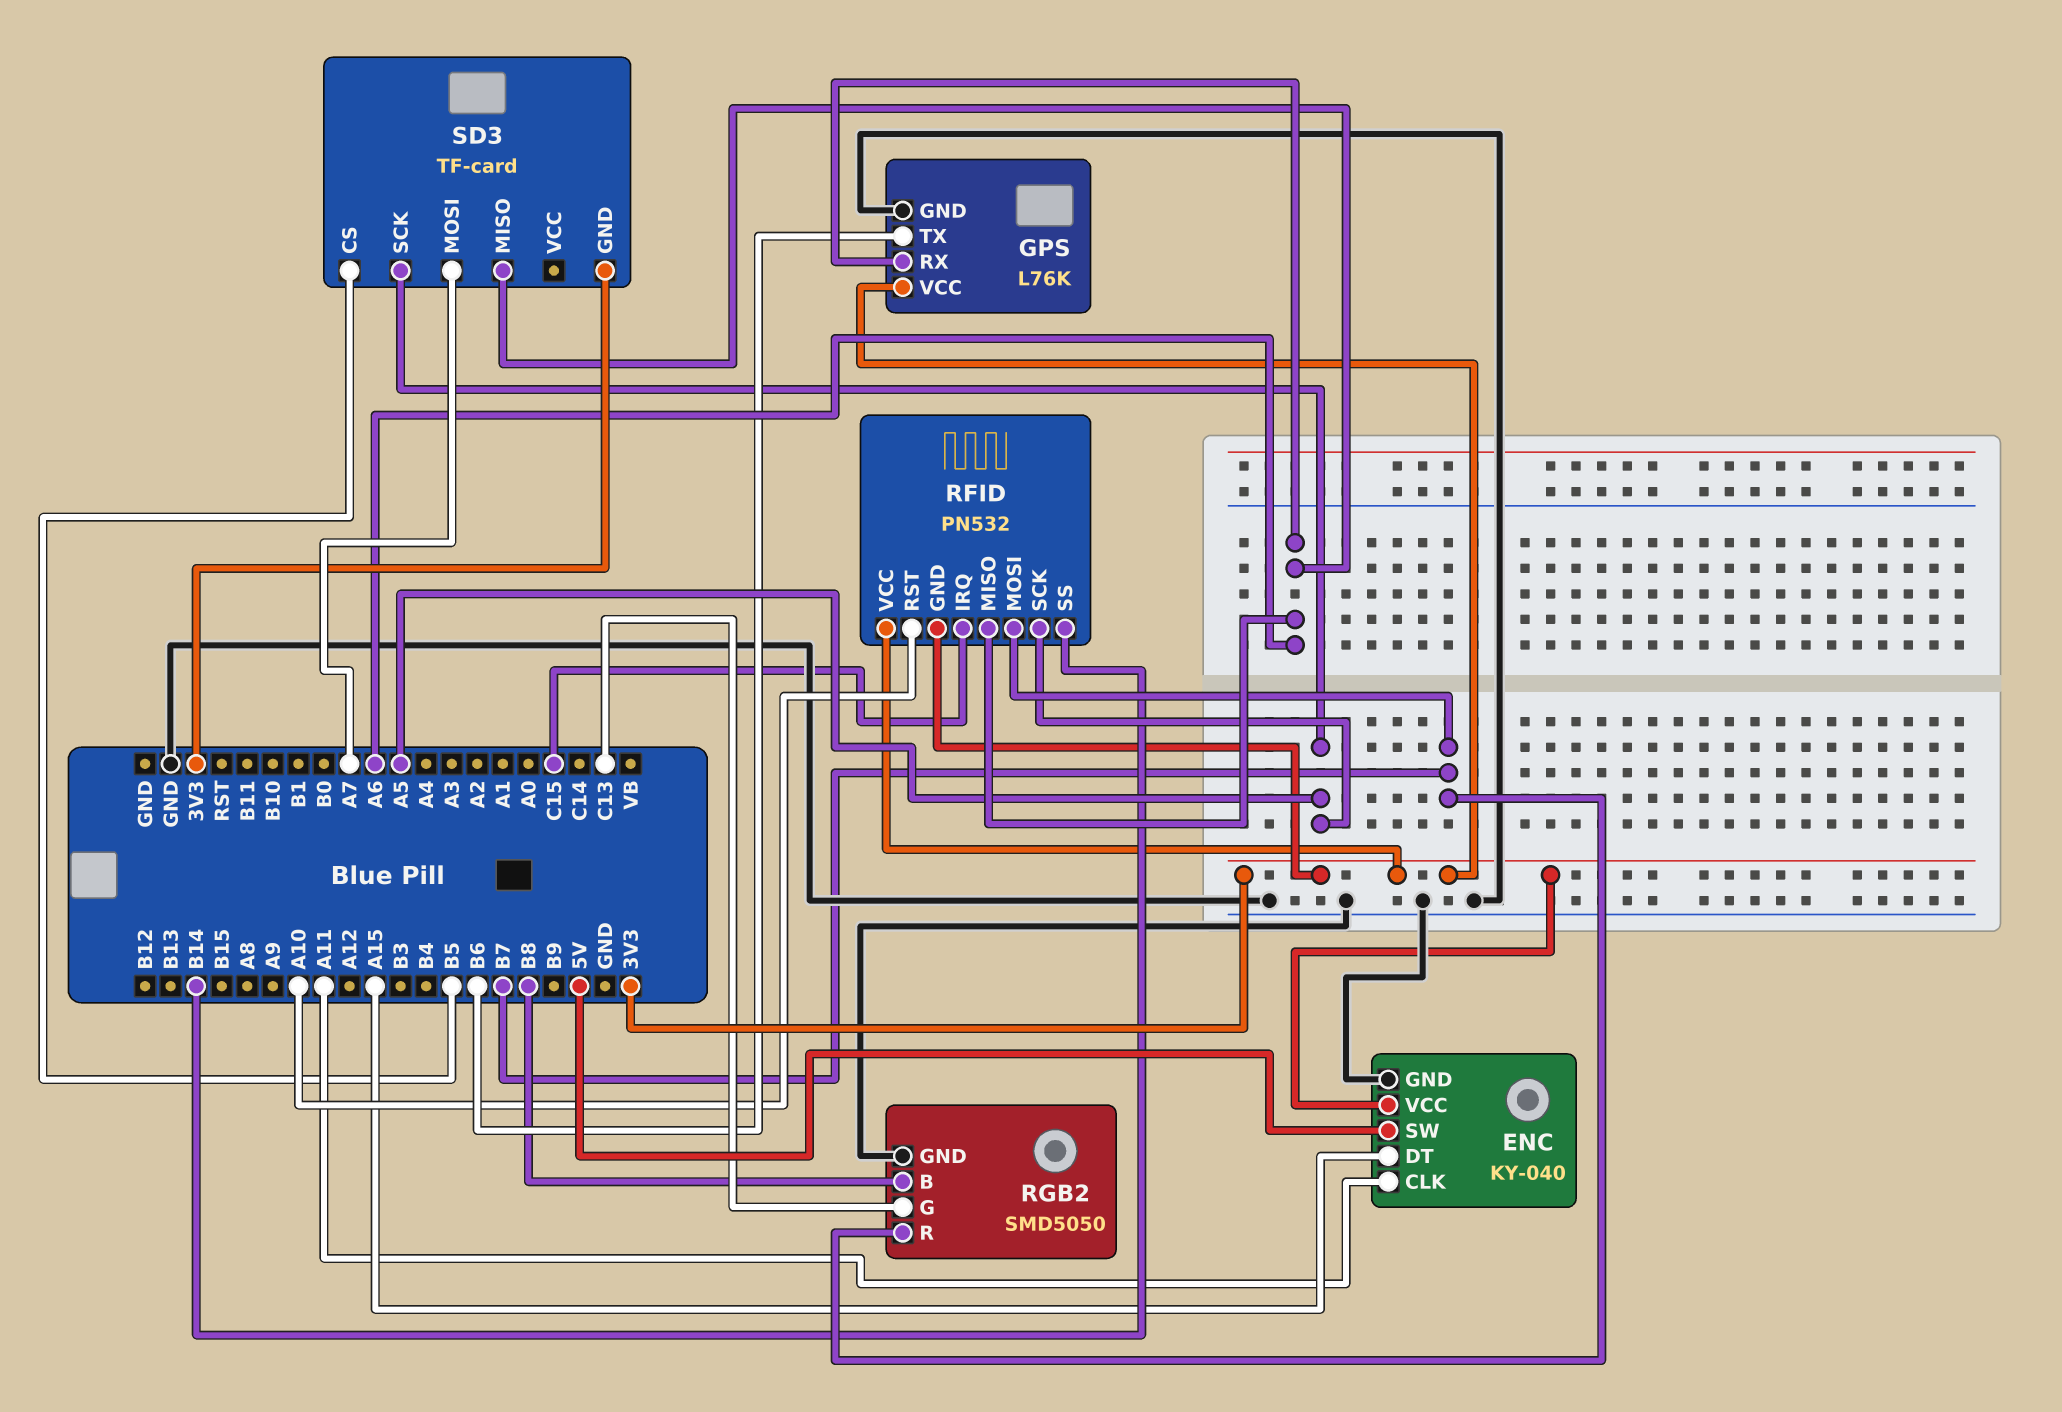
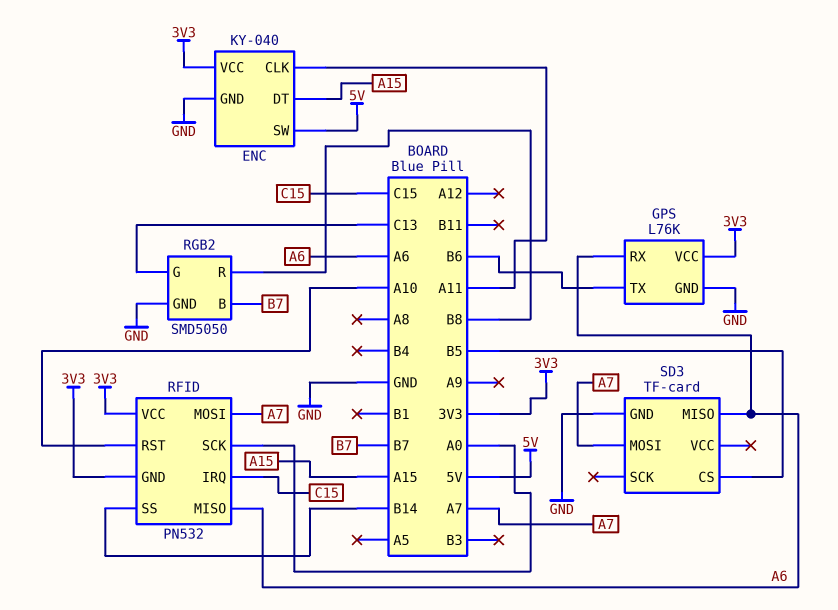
RFID pin MOSI: B7 -> A7
RFID pin SCK: A5 -> A0
RGB2 pin B: B8 -> B7
RGB2 pin R: B7 -> B8
SD3 pin GND: 3V3 -> GND
SD3 pin SCK: A5 -> none

